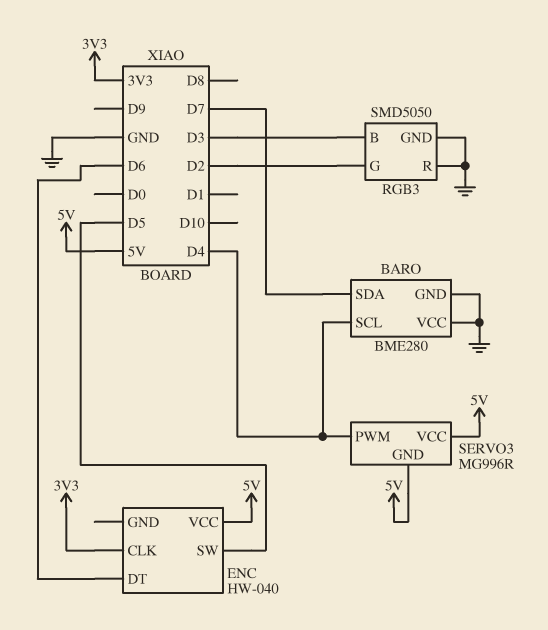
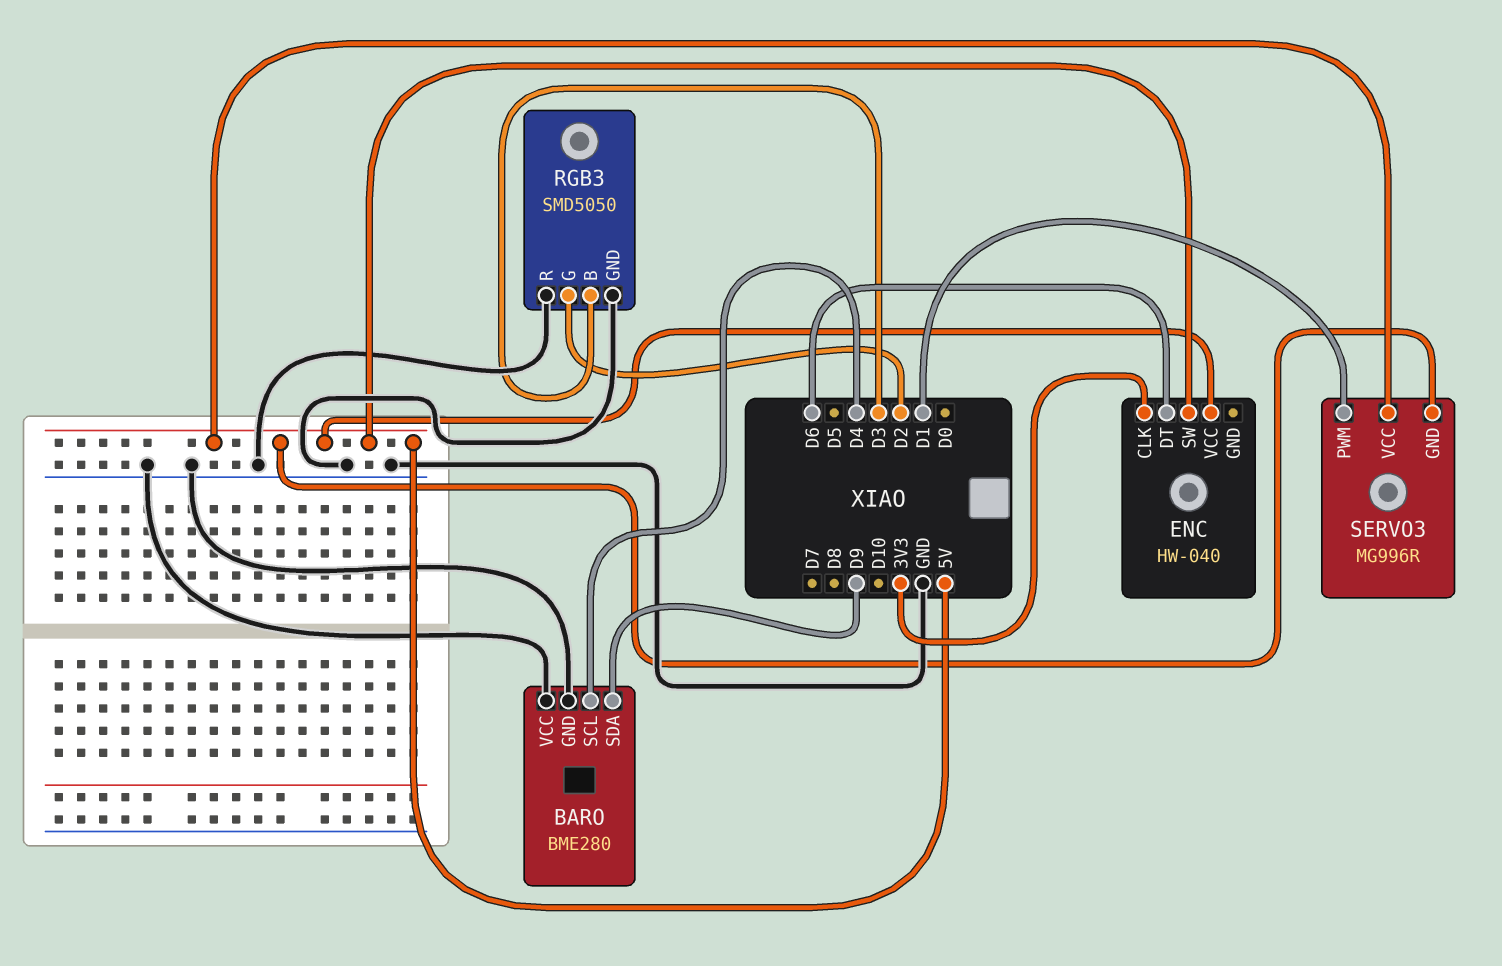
BARO pin SDA: D7 -> D9
ENC pin SW: D5 -> 5V
SERVO3 pin PWM: D4 -> D1

